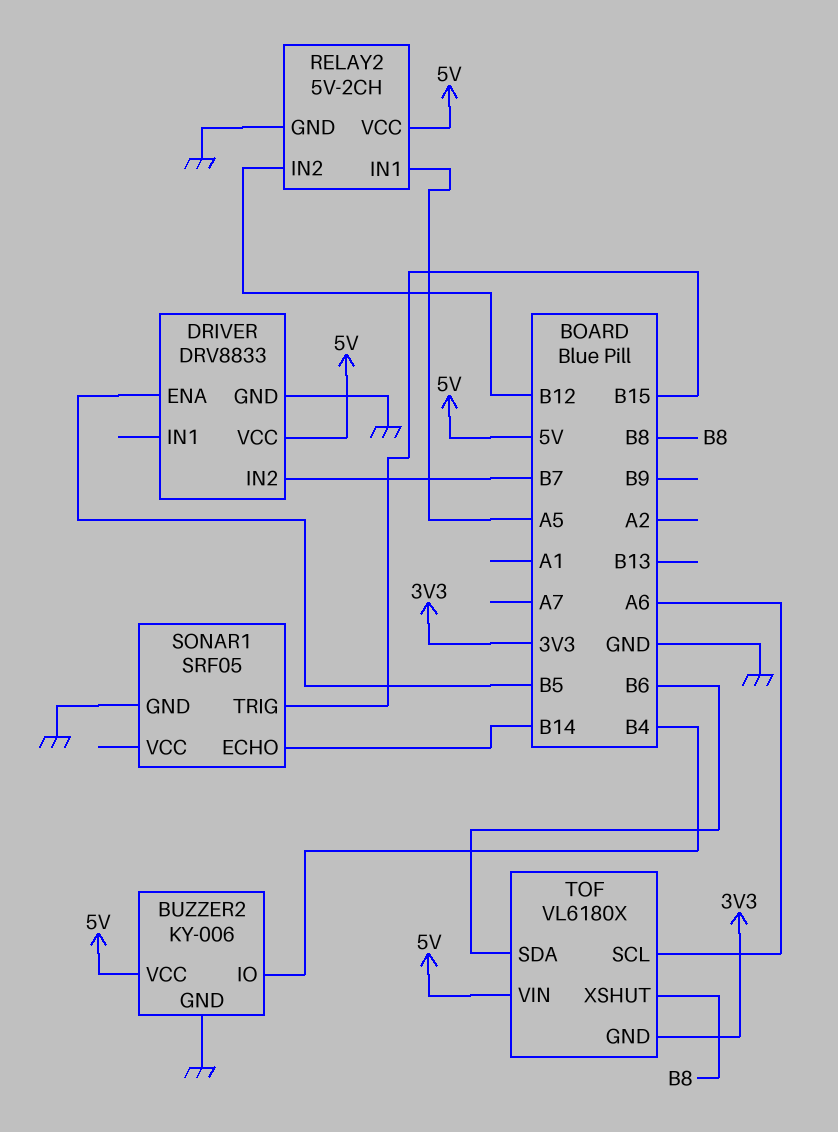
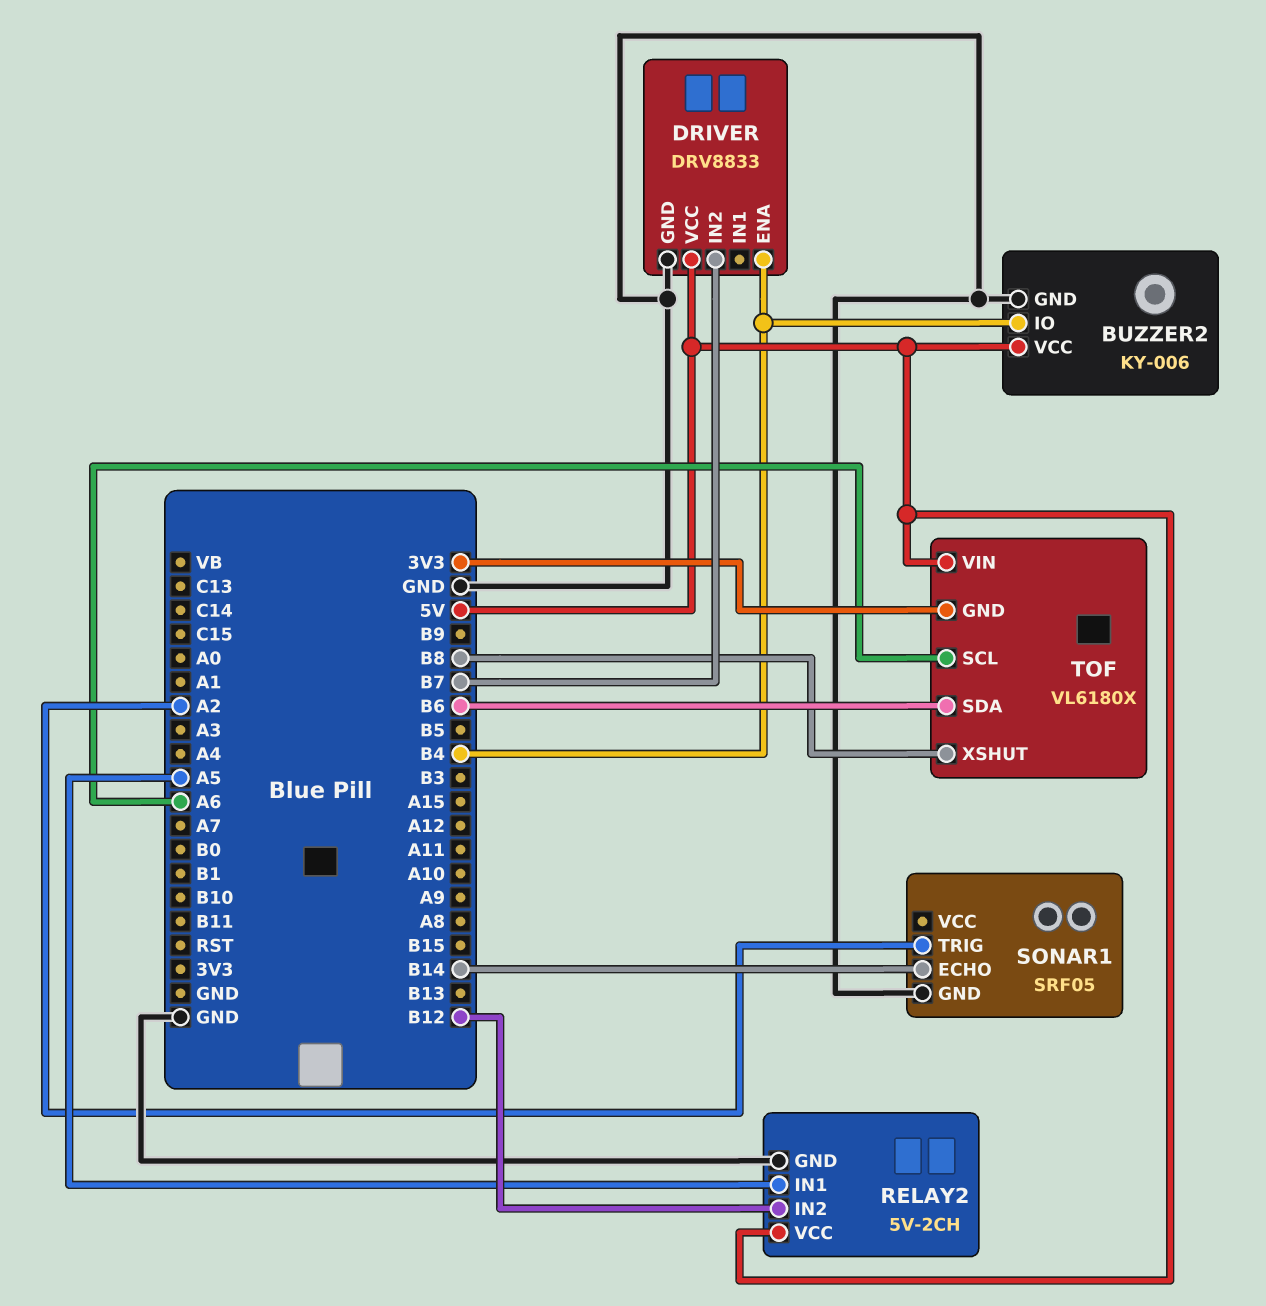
DRIVER pin ENA: B5 -> B4
SONAR1 pin TRIG: B15 -> A2

